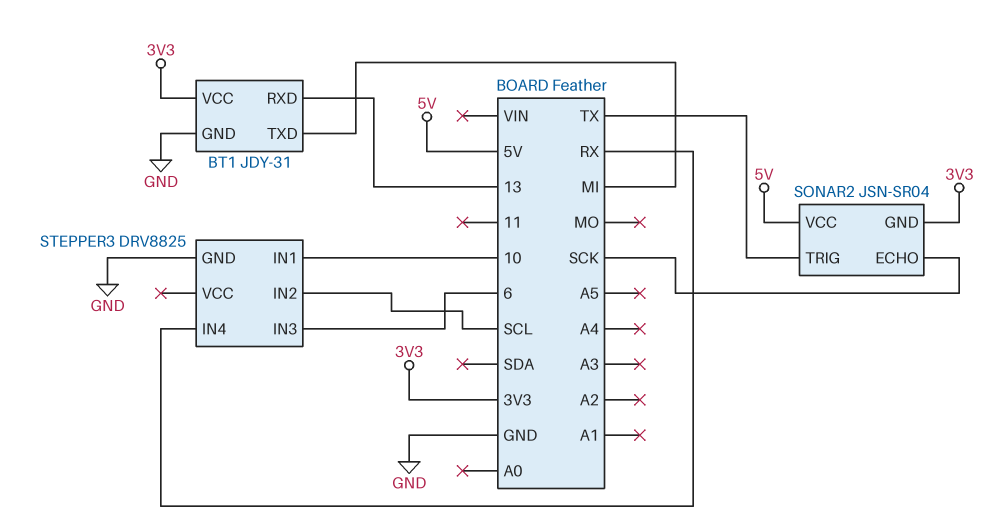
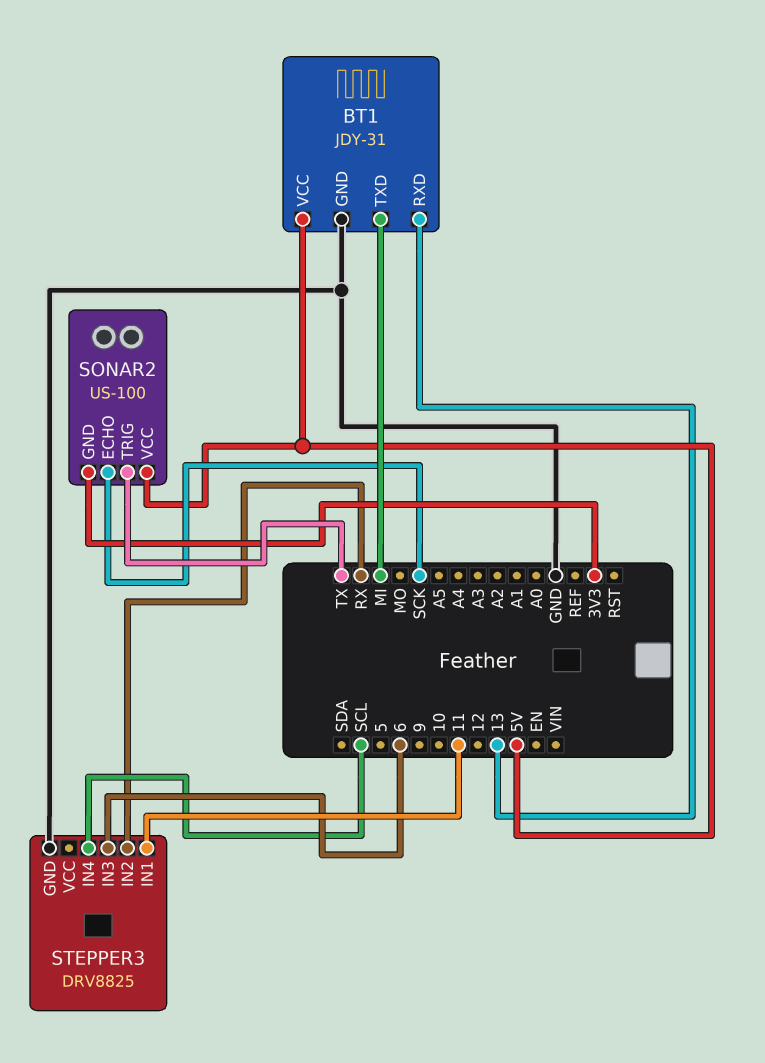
BT1 pin VCC: 3V3 -> 5V
SONAR2: JSN-SR04 -> US-100
STEPPER3 pin IN1: 10 -> 11
STEPPER3 pin IN2: SCL -> RX
STEPPER3 pin IN4: RX -> SCL

